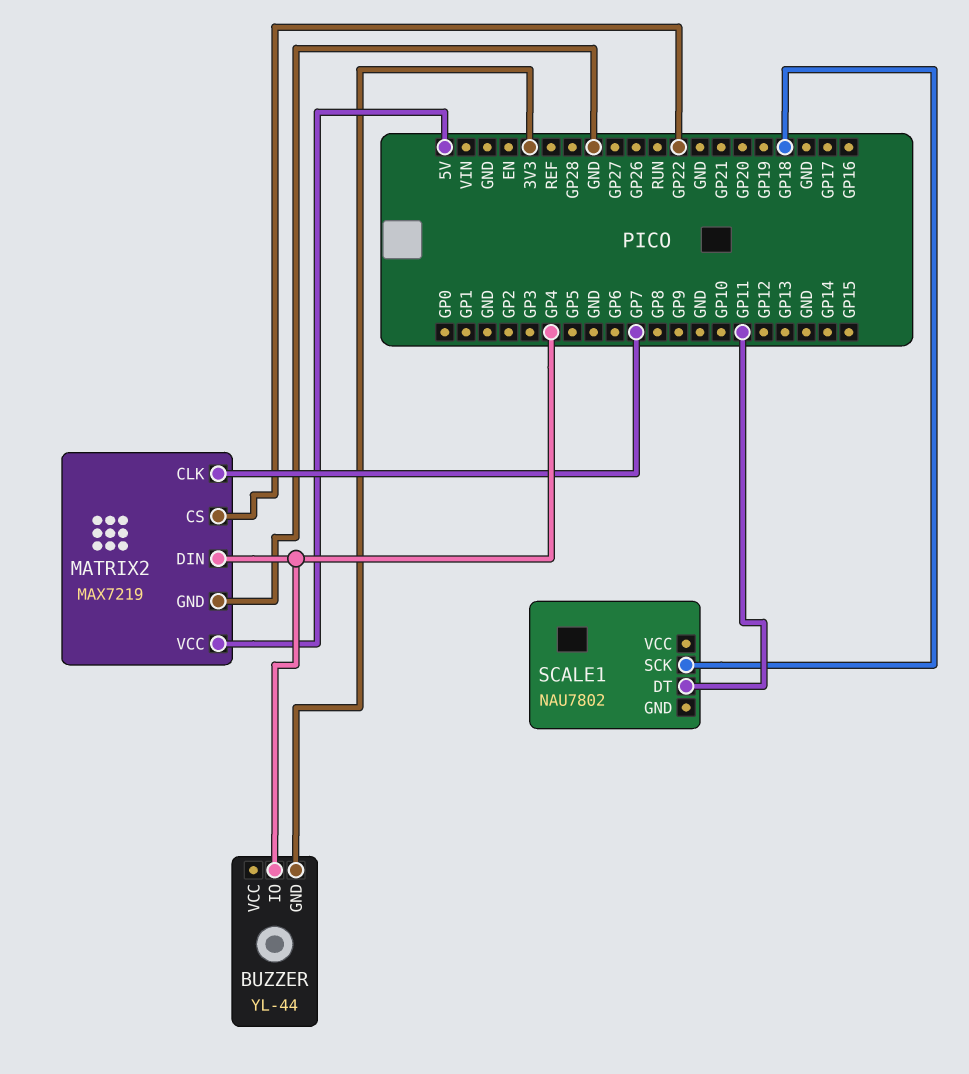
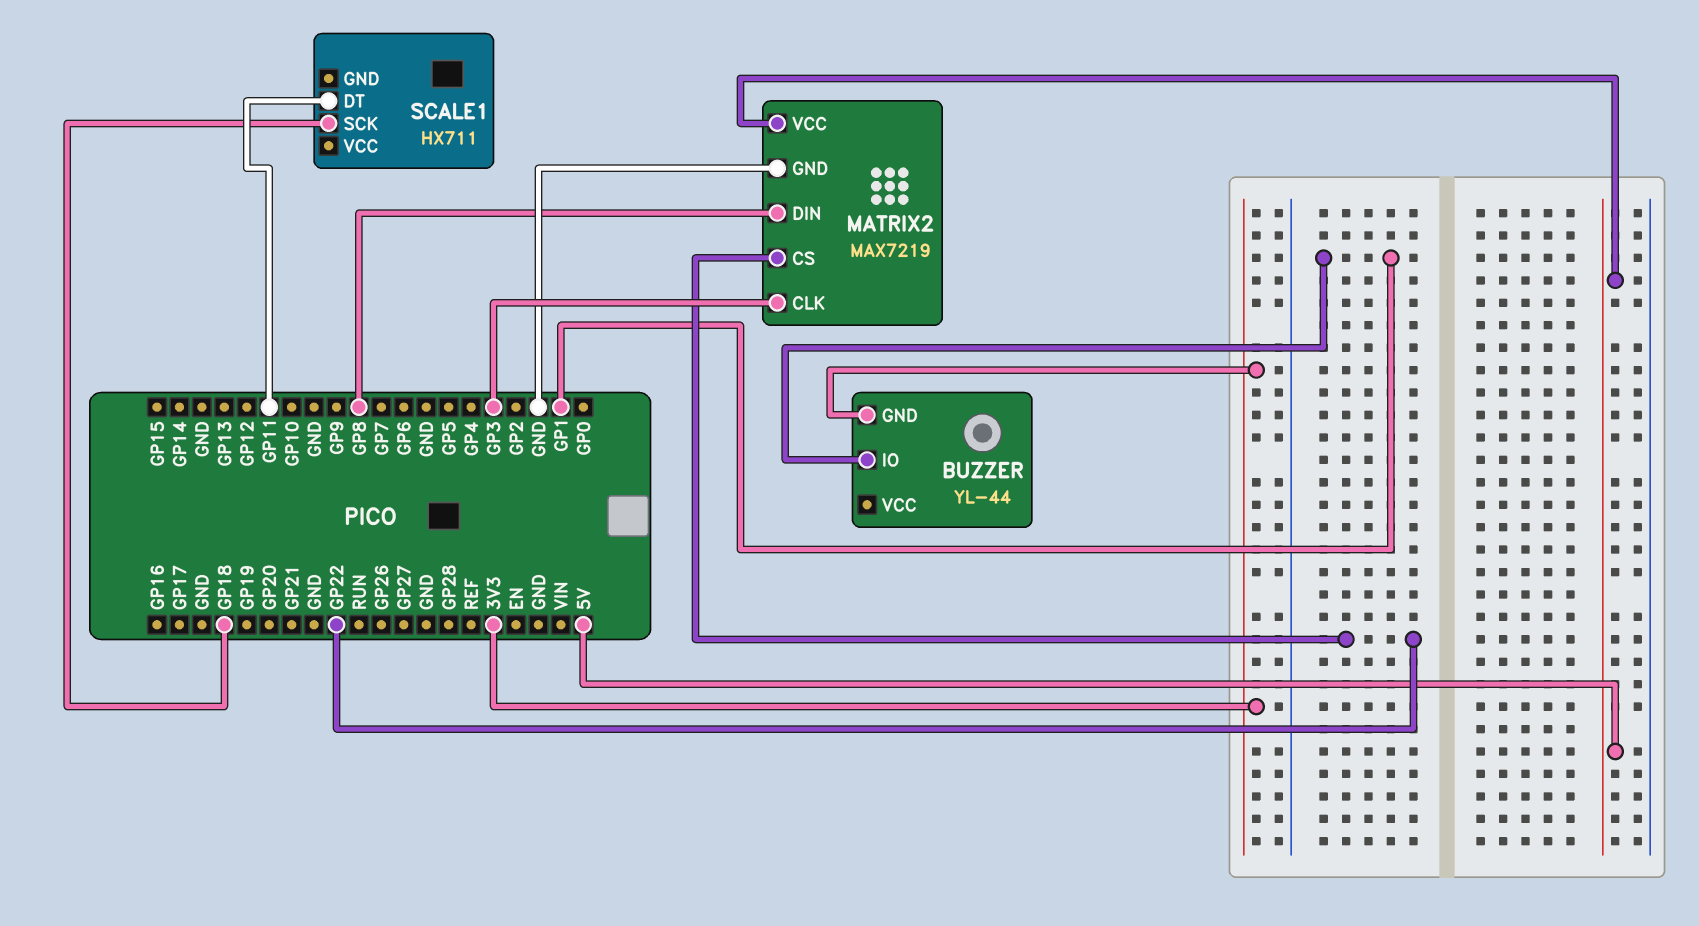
BUZZER pin IO: GP4 -> GP1
MATRIX2 pin CLK: GP7 -> GP3
MATRIX2 pin DIN: GP4 -> GP8
SCALE1: NAU7802 -> HX711

